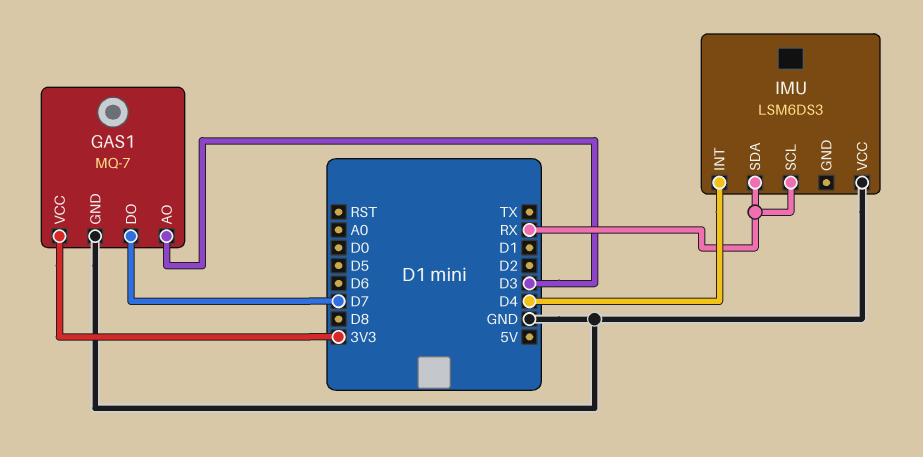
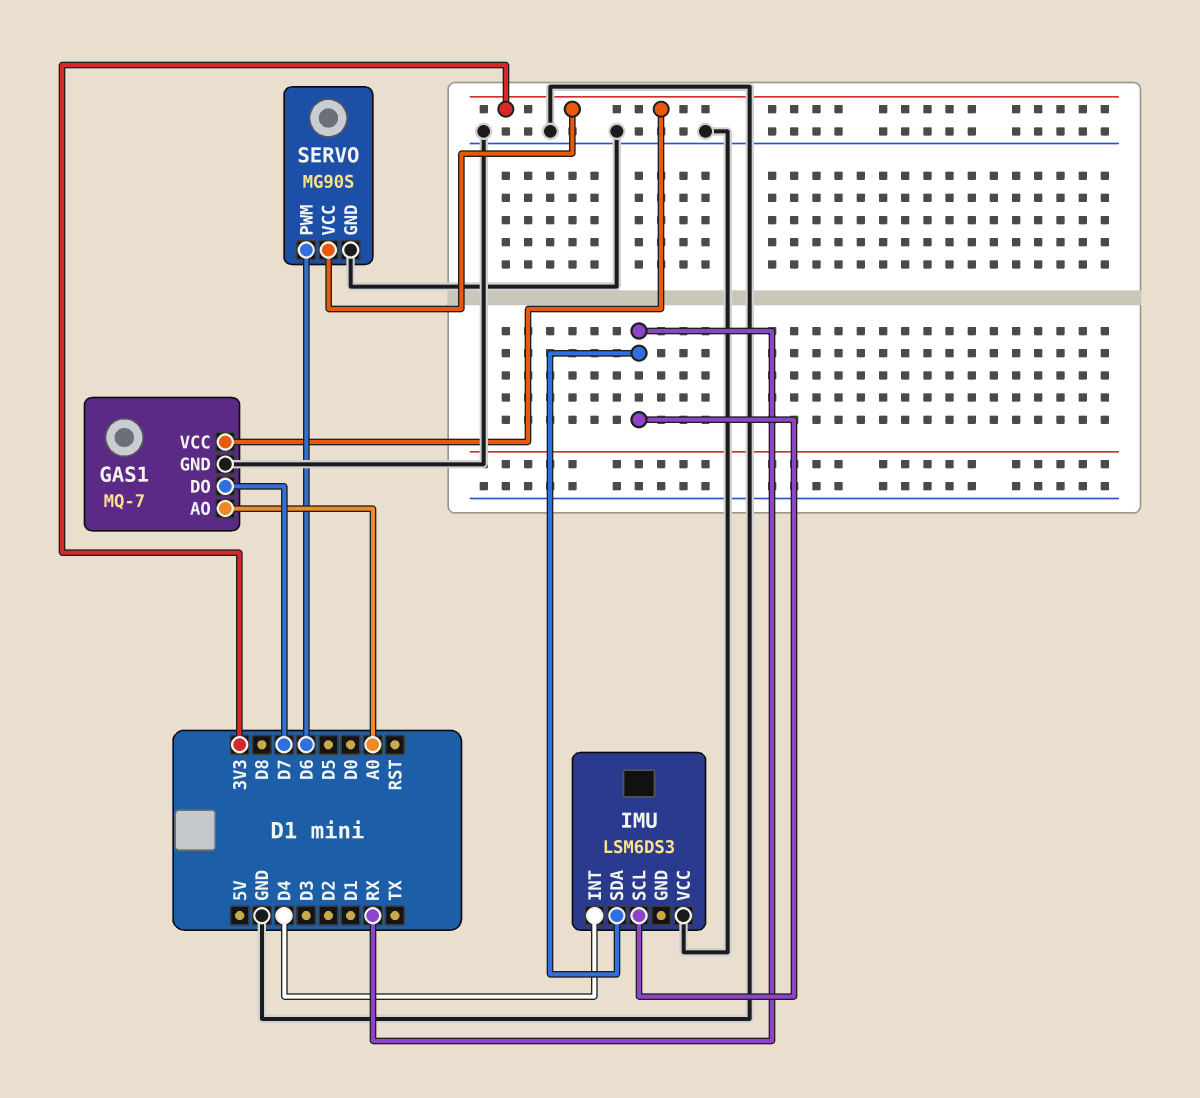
GAS1 pin AO: D3 -> A0
SERVO: none -> MG90S
SERVO pin GND: none -> GND
SERVO pin PWM: none -> D6
SERVO pin VCC: none -> 3V3

